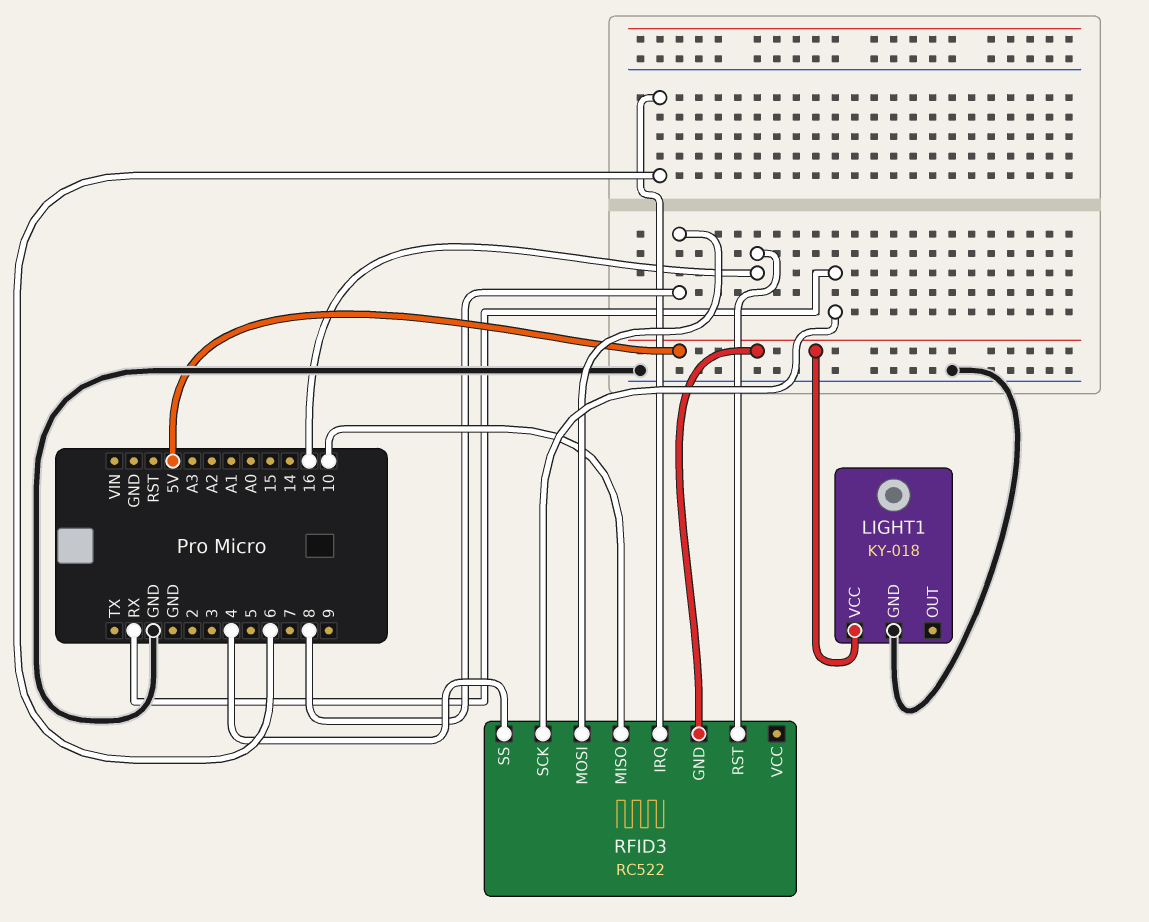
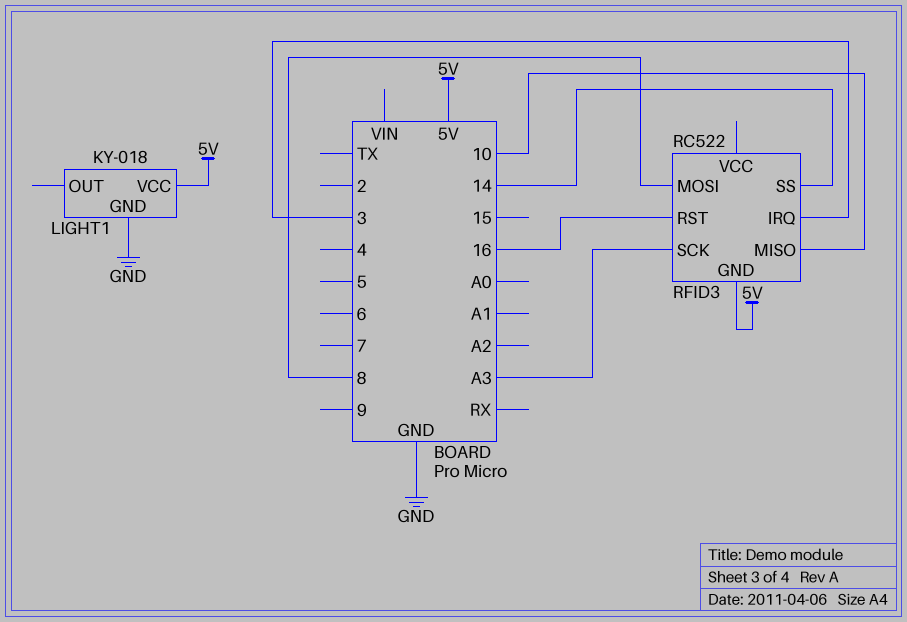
RFID3 pin IRQ: 6 -> 3
RFID3 pin SCK: RX -> A3
RFID3 pin SS: 4 -> 14

